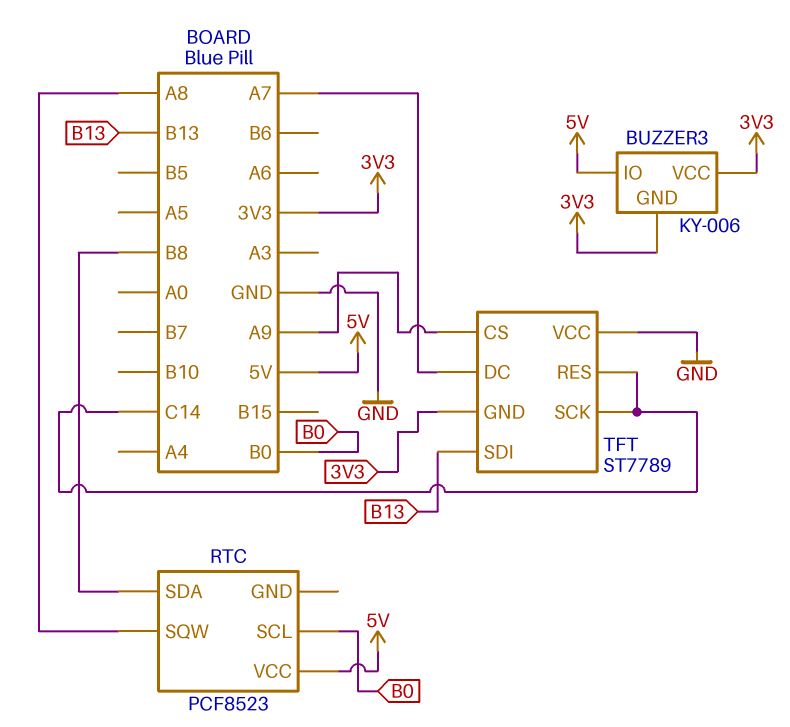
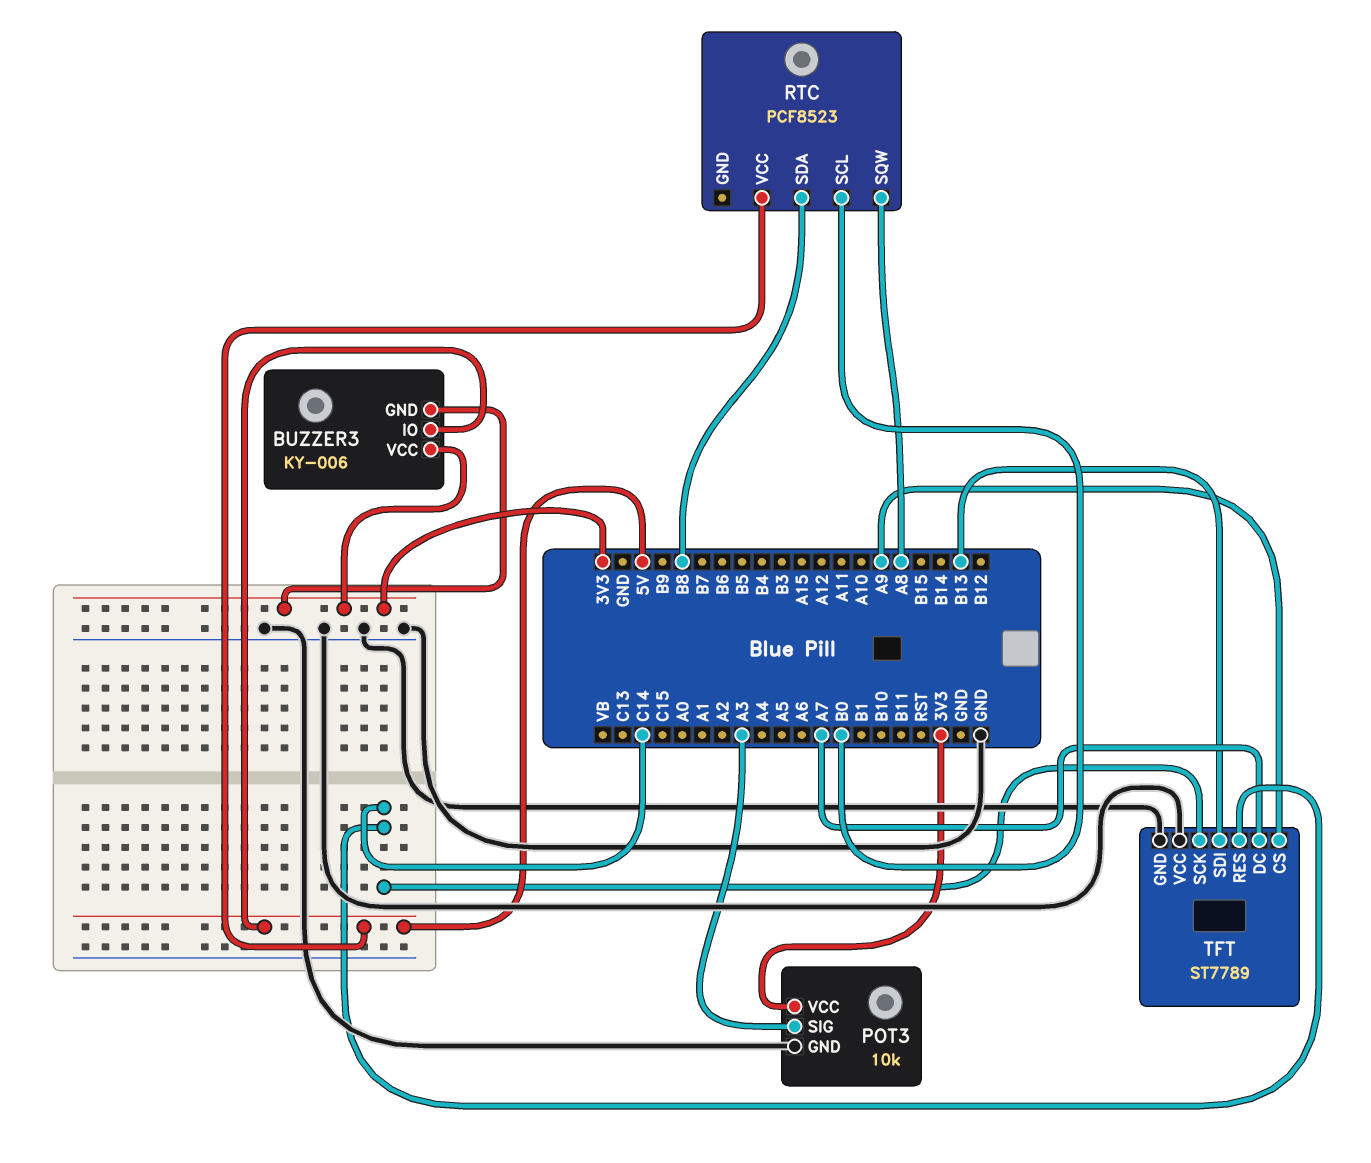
POT3: none -> 10k
POT3 pin GND: none -> GND
POT3 pin SIG: none -> A3
POT3 pin VCC: none -> 3V3
TFT pin GND: 3V3 -> GND

